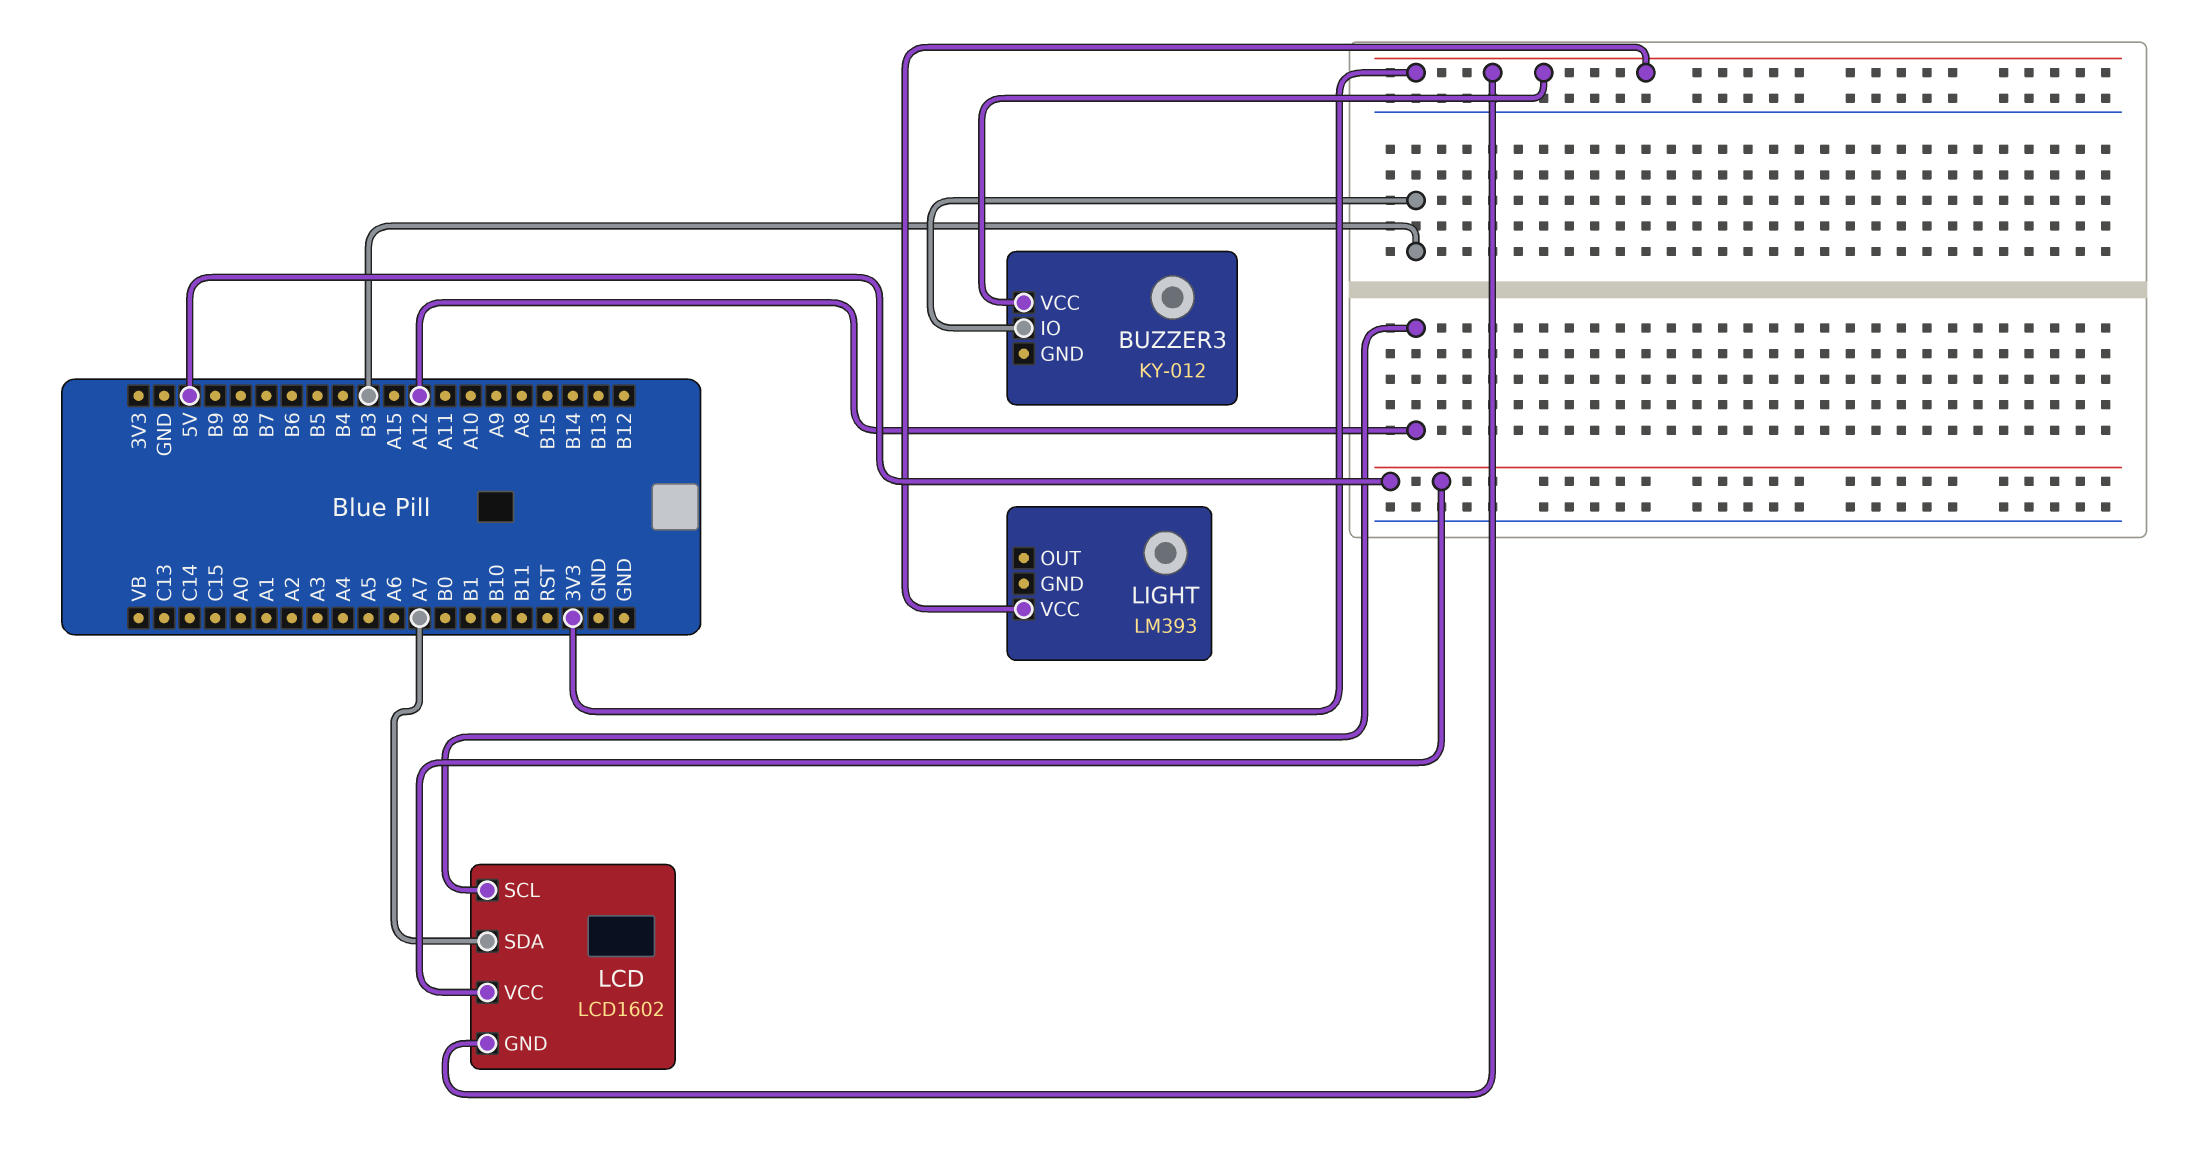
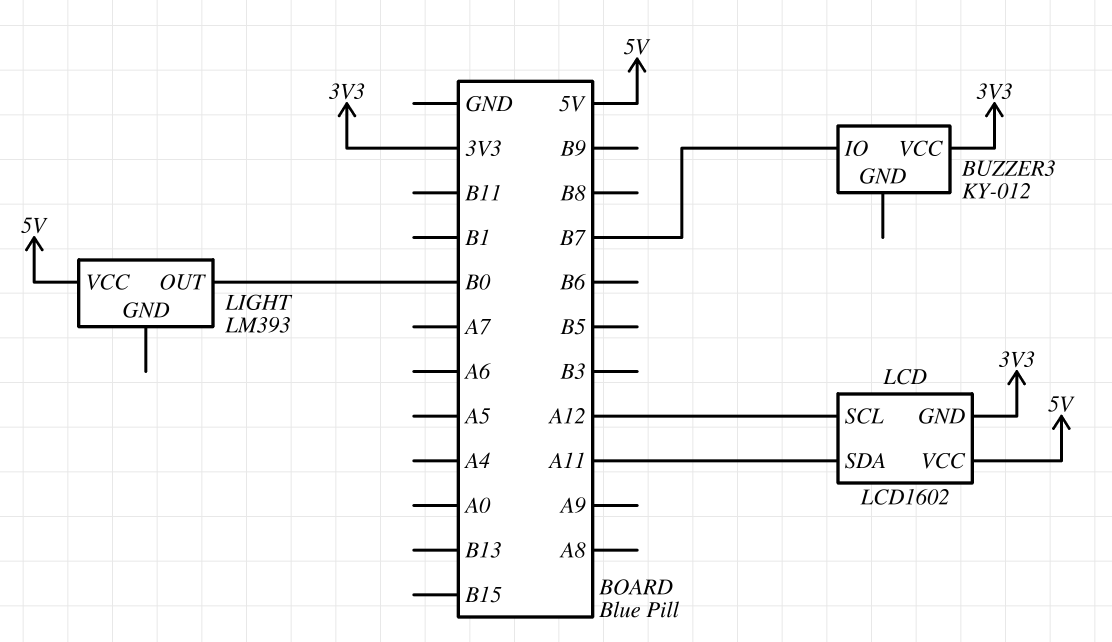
BUZZER3 pin IO: B3 -> B7
LCD pin SDA: A7 -> A11
LIGHT pin OUT: none -> B0
LIGHT pin VCC: 3V3 -> 5V

